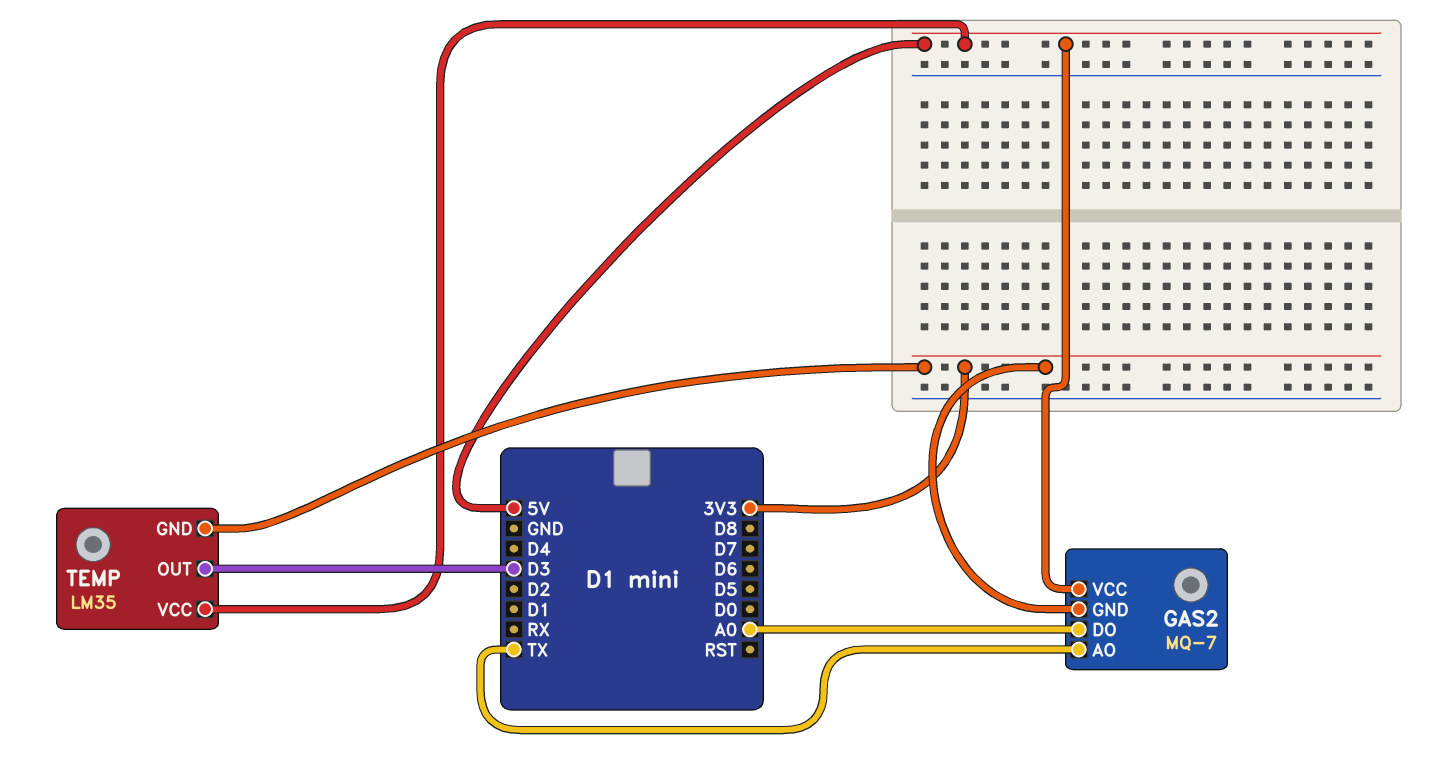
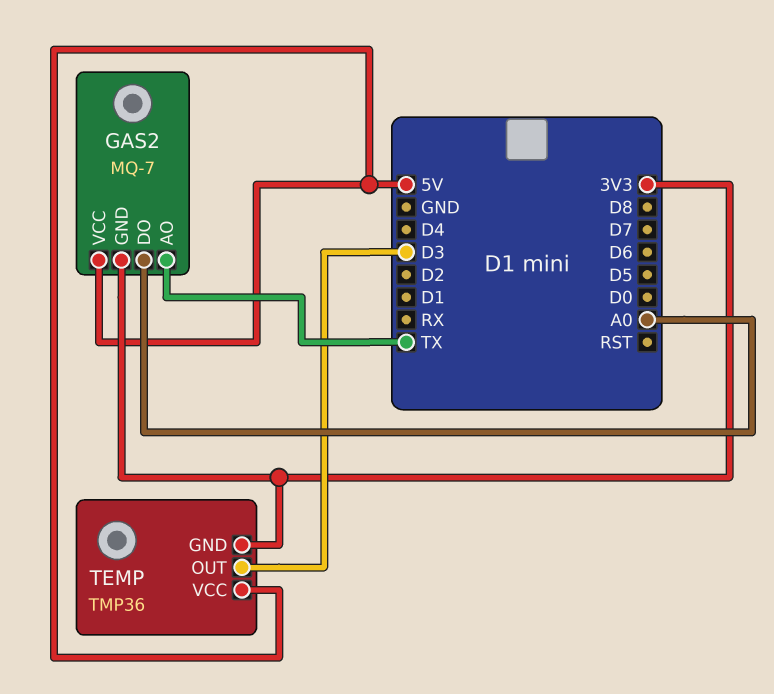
TEMP: LM35 -> TMP36

